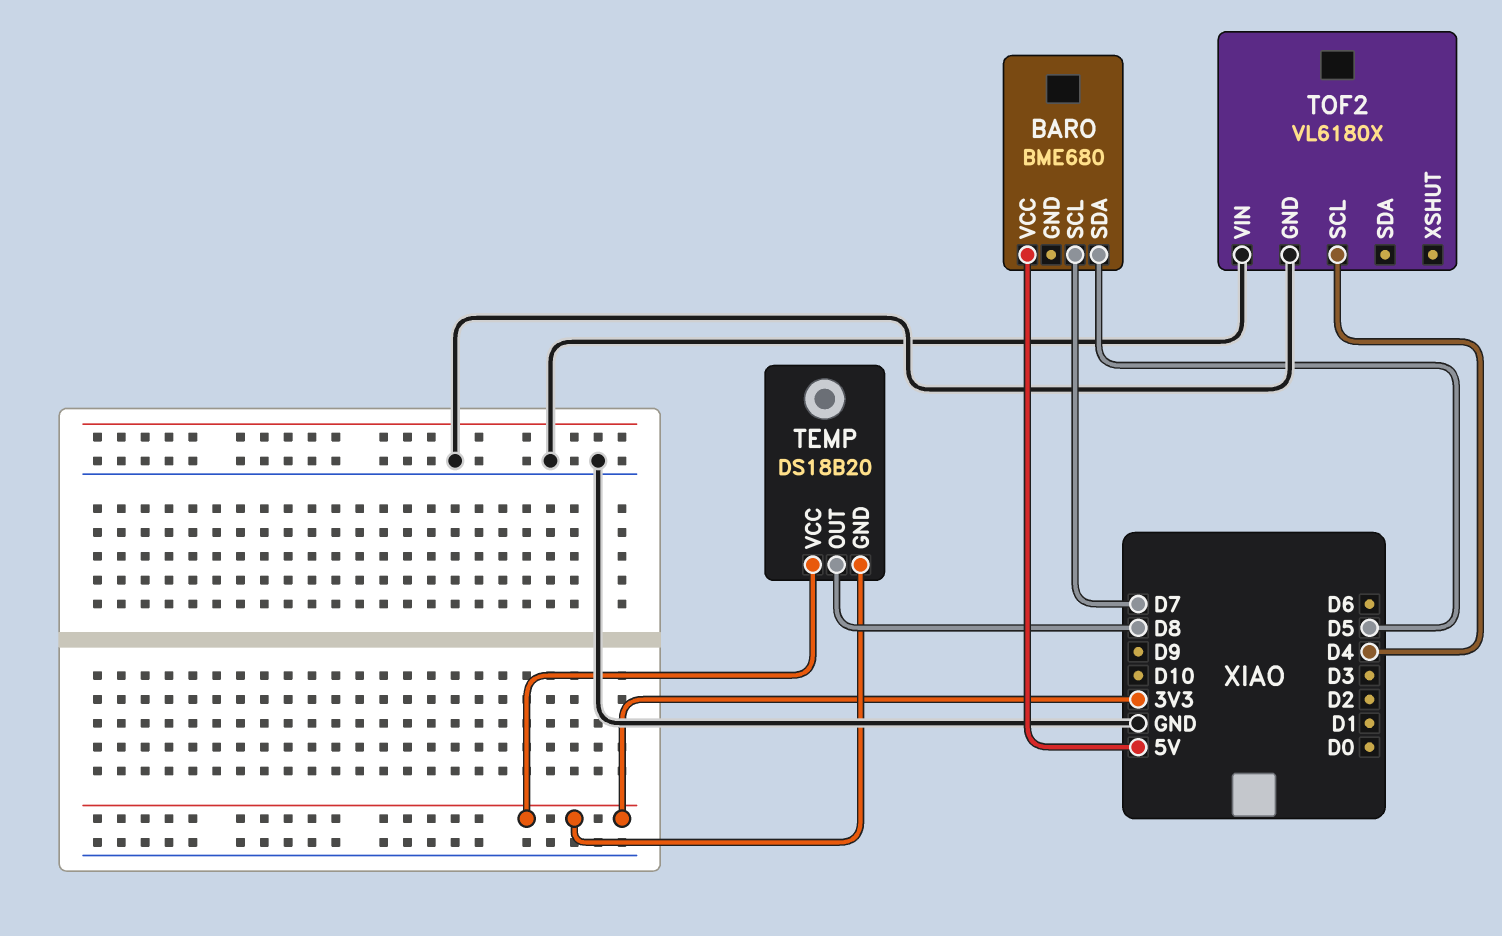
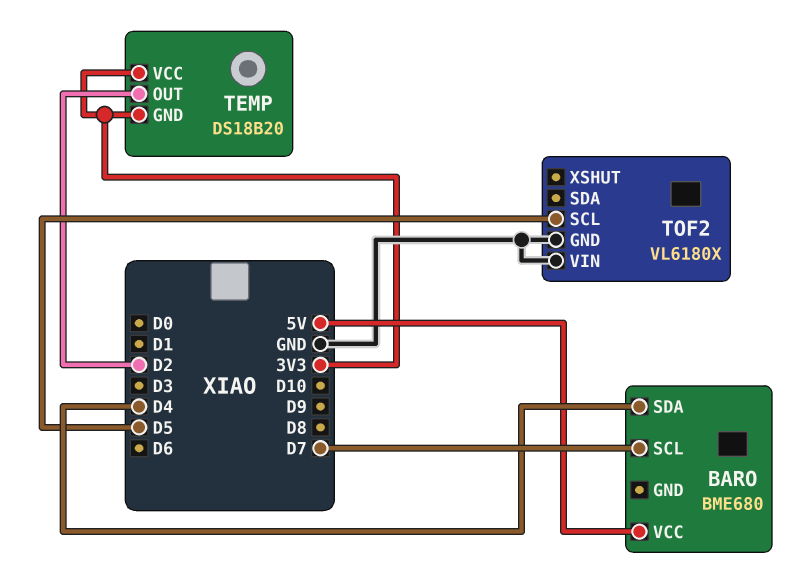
BARO pin SDA: D5 -> D4
TEMP pin OUT: D8 -> D2
TOF2 pin SCL: D4 -> D5

